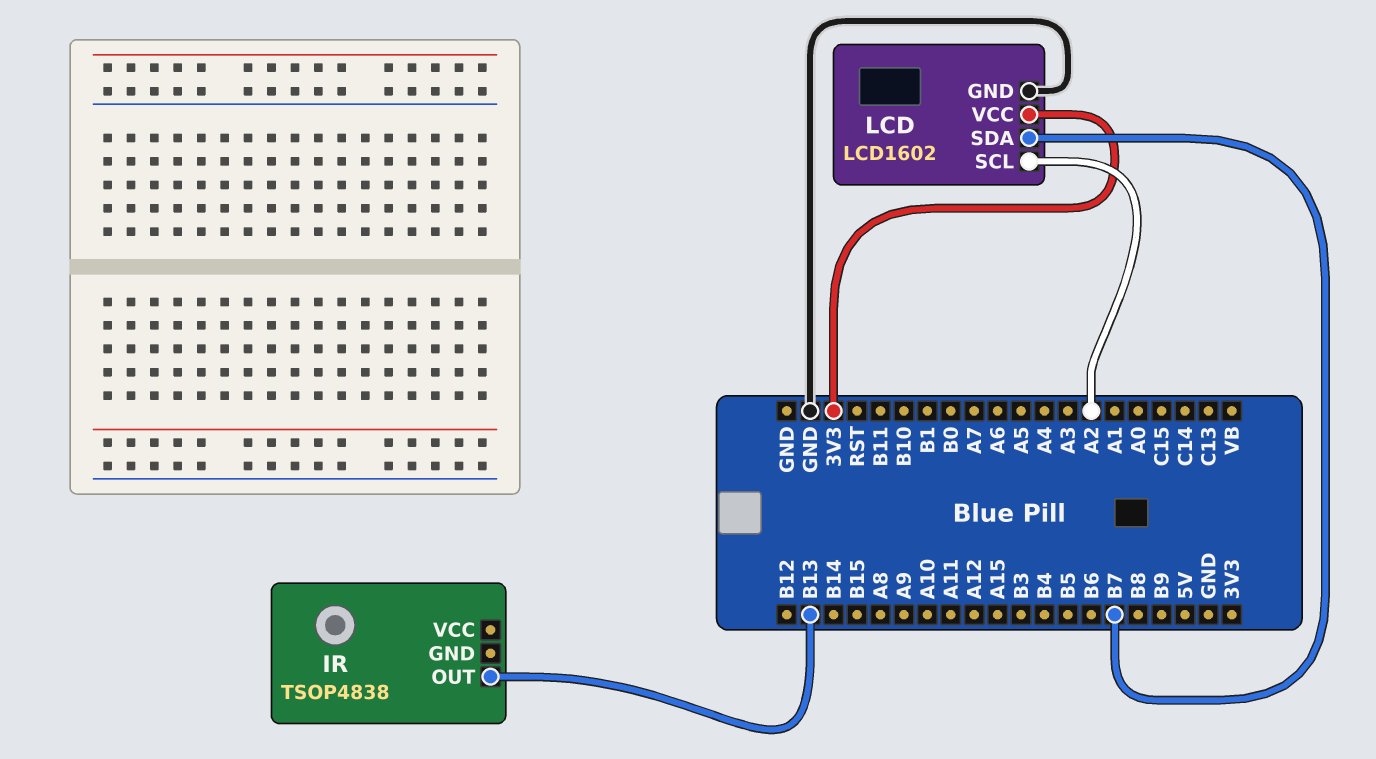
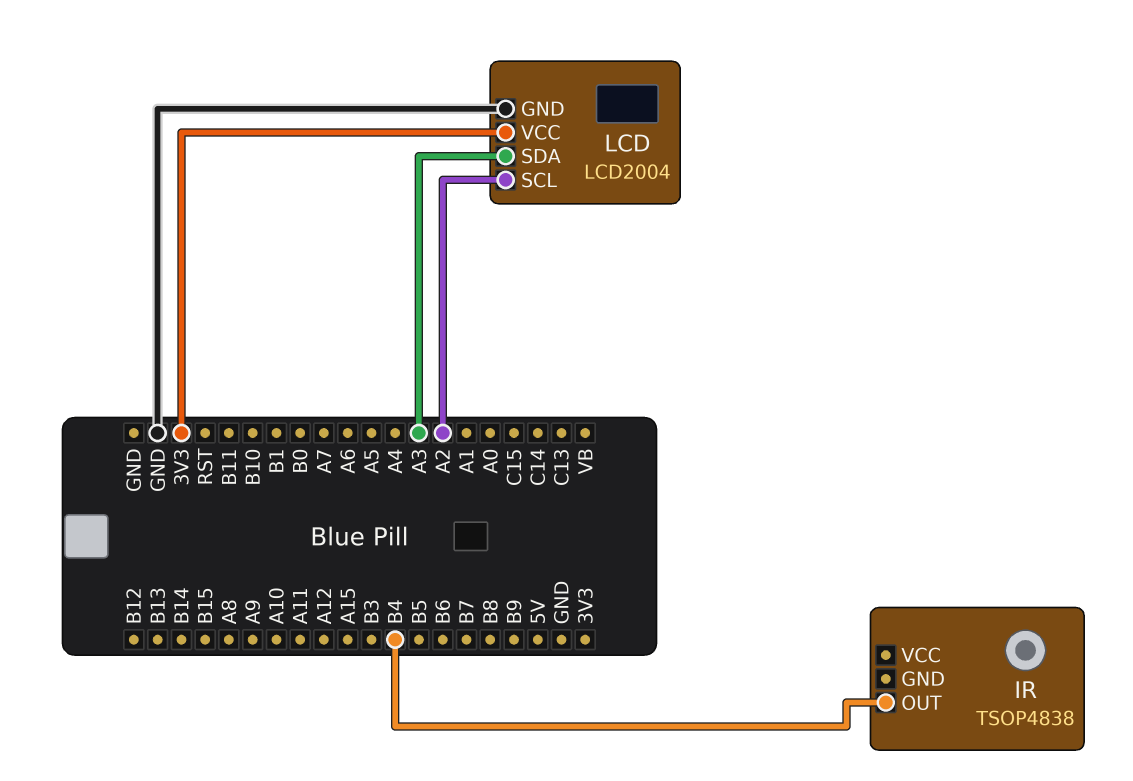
IR pin OUT: B13 -> B4
LCD: LCD1602 -> LCD2004
LCD pin SDA: B7 -> A3

